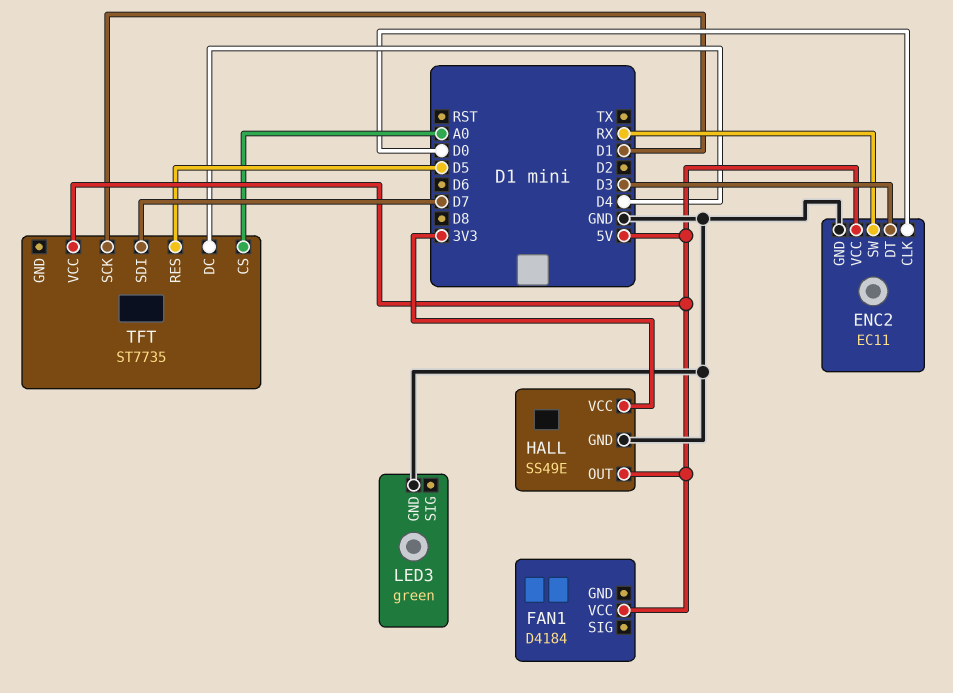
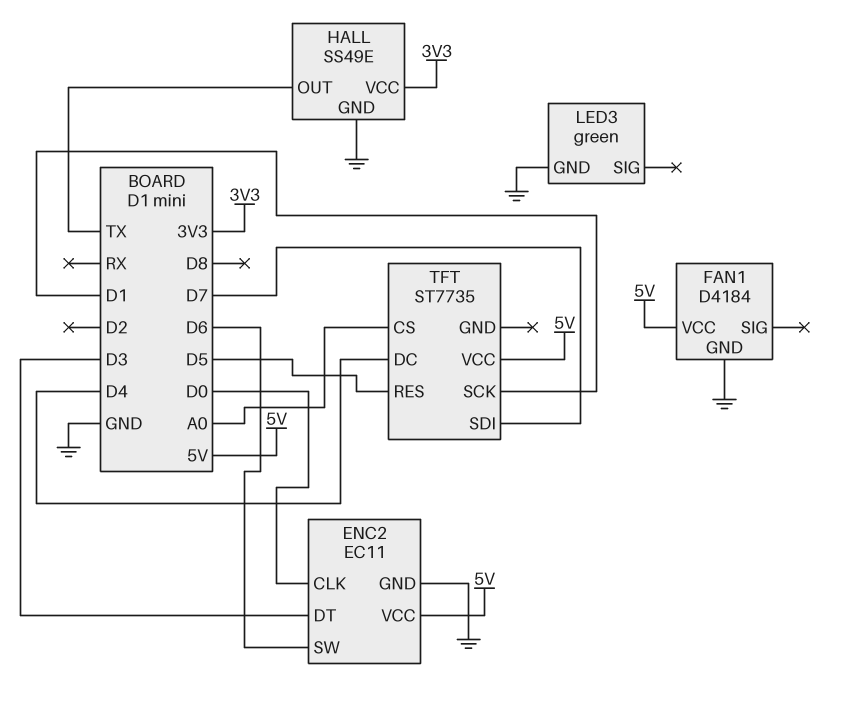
ENC2 pin SW: RX -> D6
FAN1 pin GND: none -> GND
HALL pin OUT: 5V -> TX

